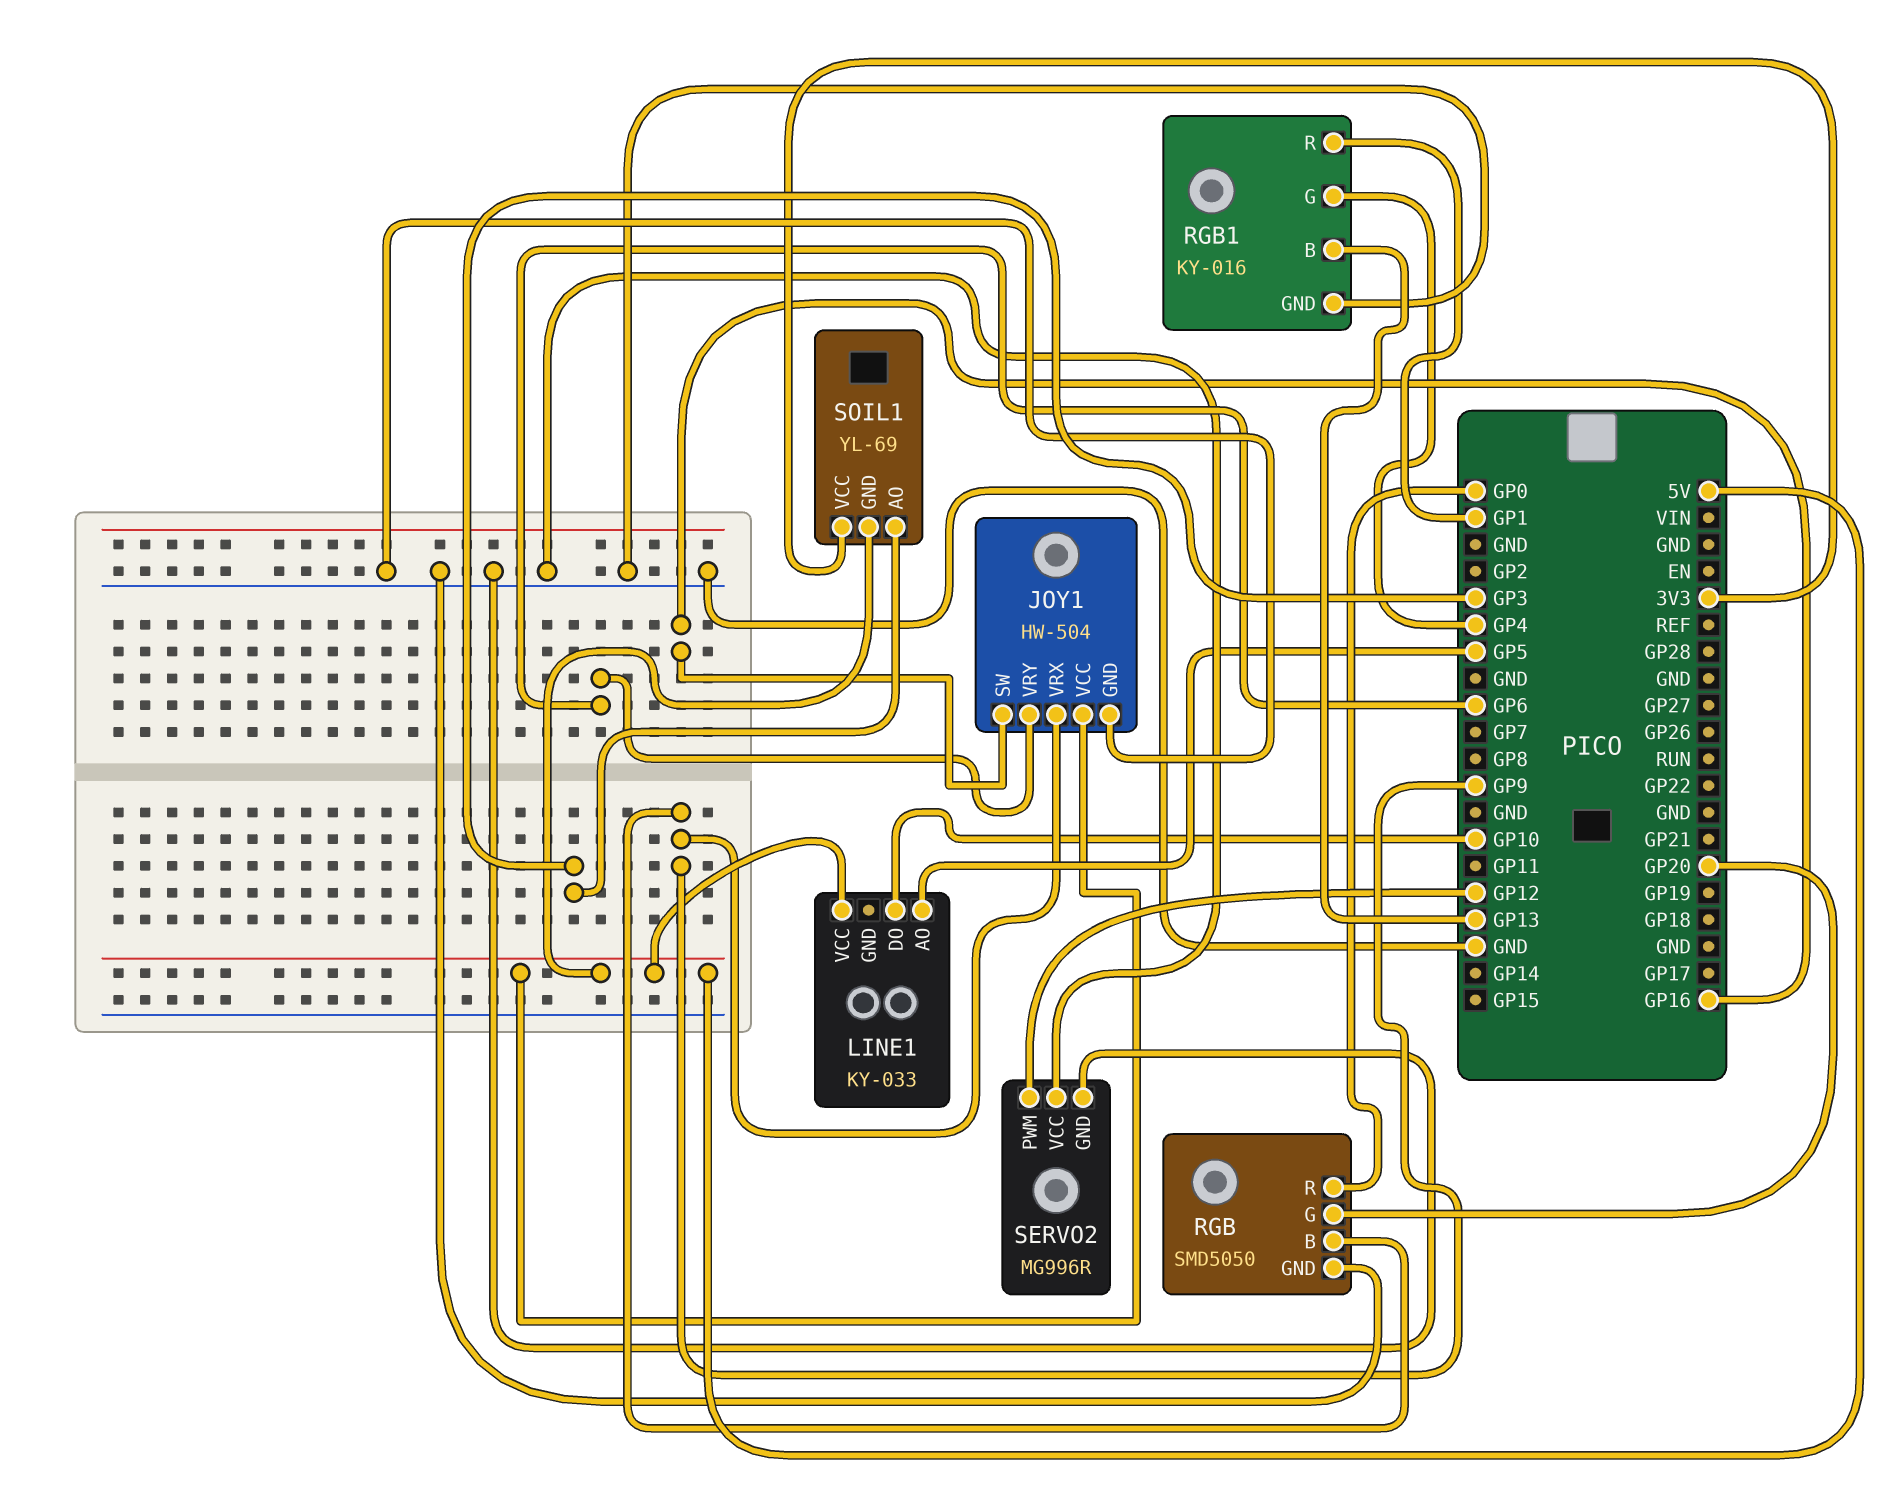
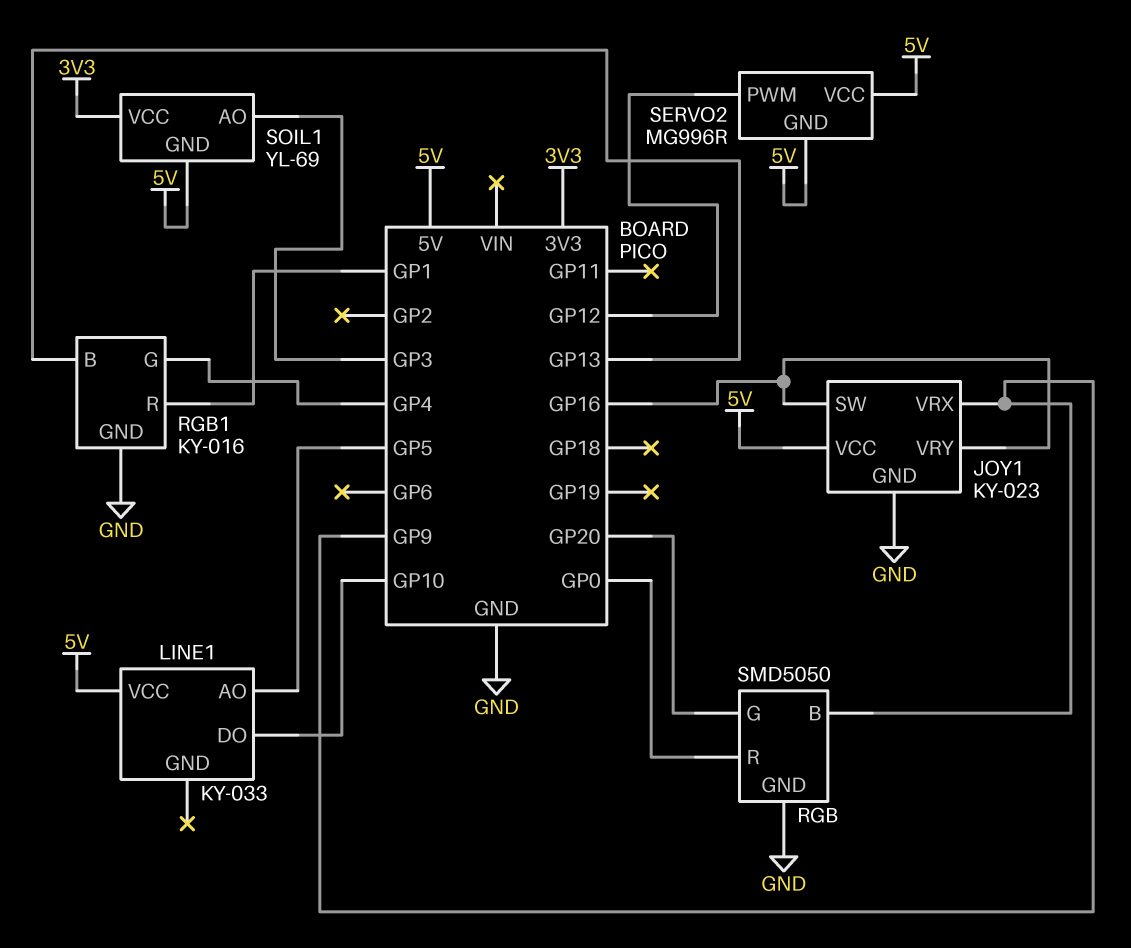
JOY1: HW-504 -> KY-023
JOY1 pin VRY: GP6 -> GP16
SERVO2 pin GND: GND -> 5V
SERVO2 pin VCC: GND -> 5V

